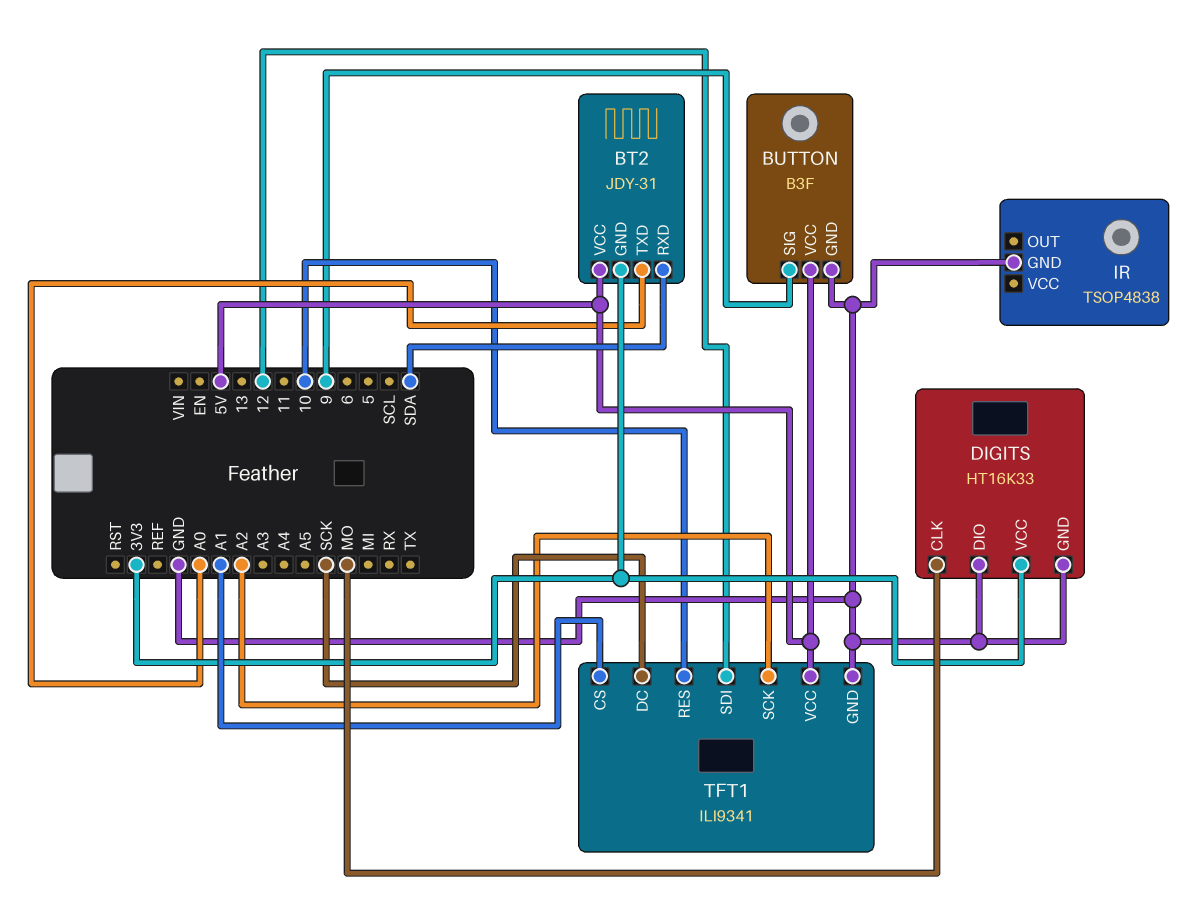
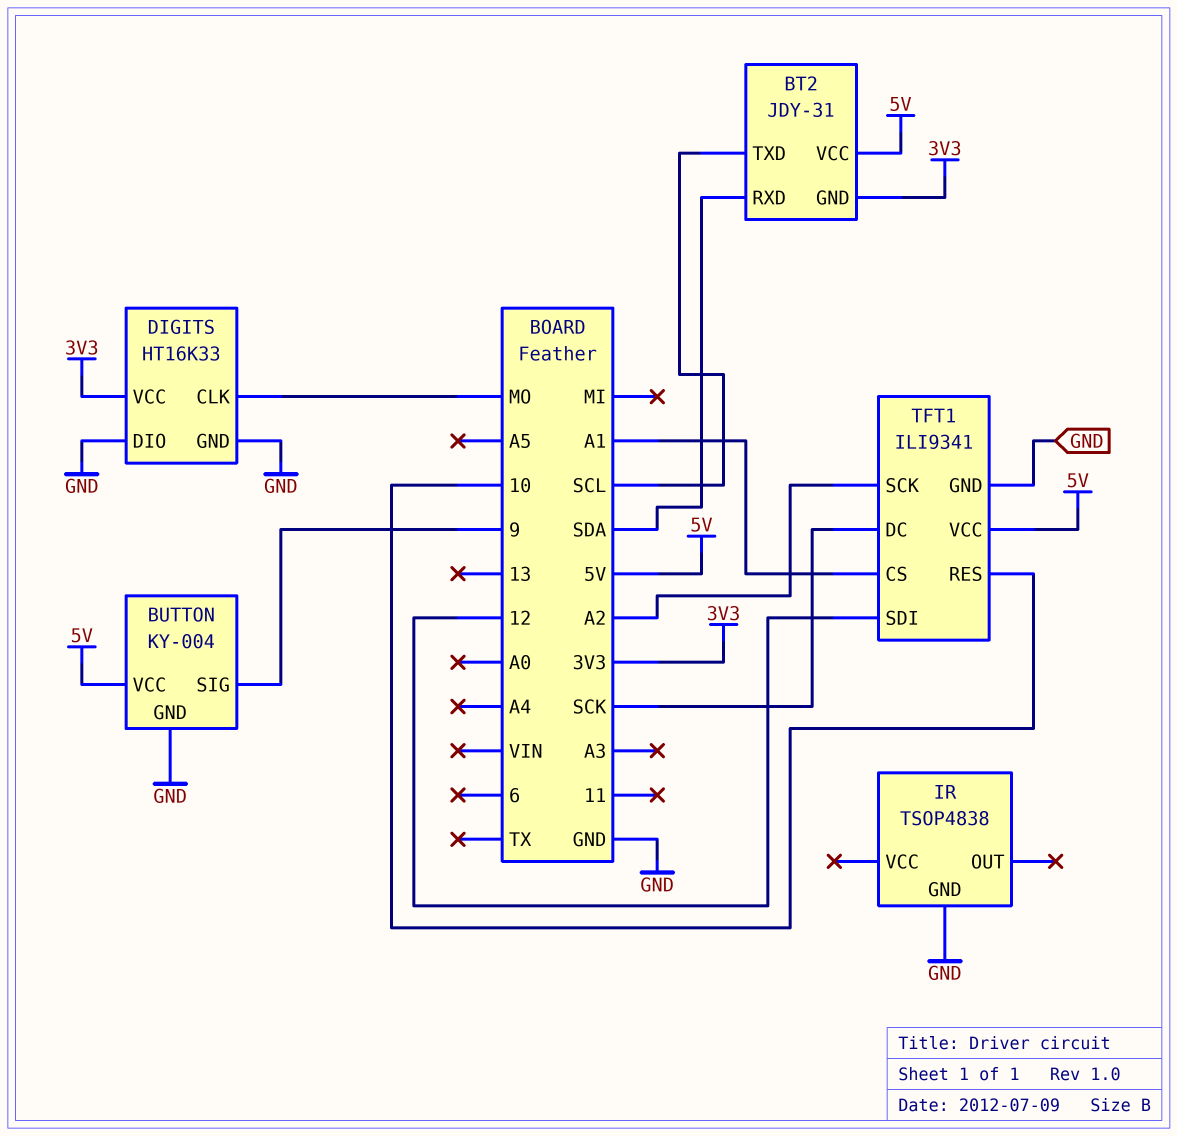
BT2 pin TXD: A0 -> SCL
BUTTON: B3F -> KY-004

